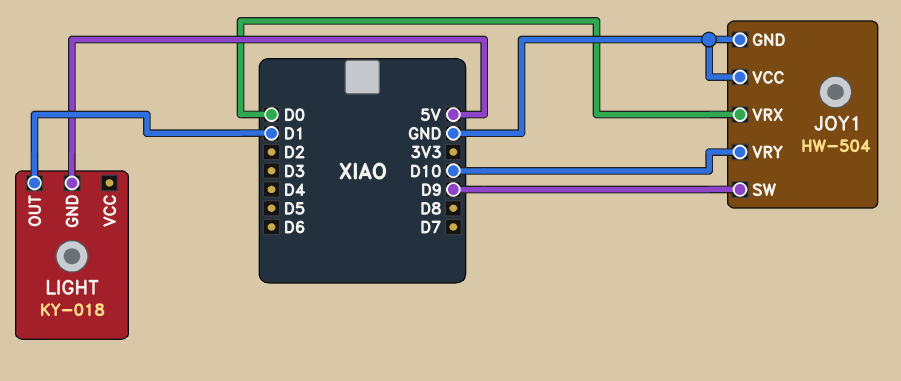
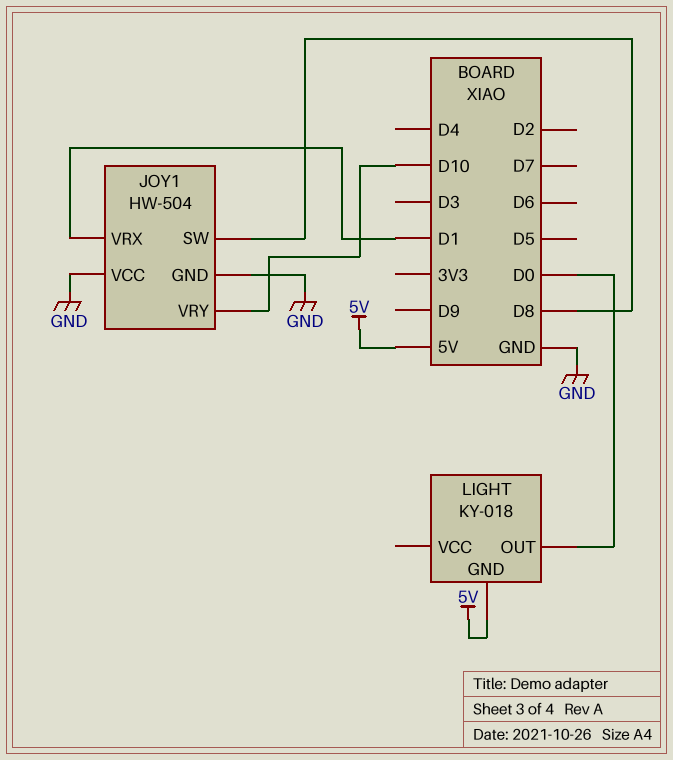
JOY1 pin SW: D9 -> D8
JOY1 pin VRX: D0 -> D1
LIGHT pin OUT: D1 -> D0

